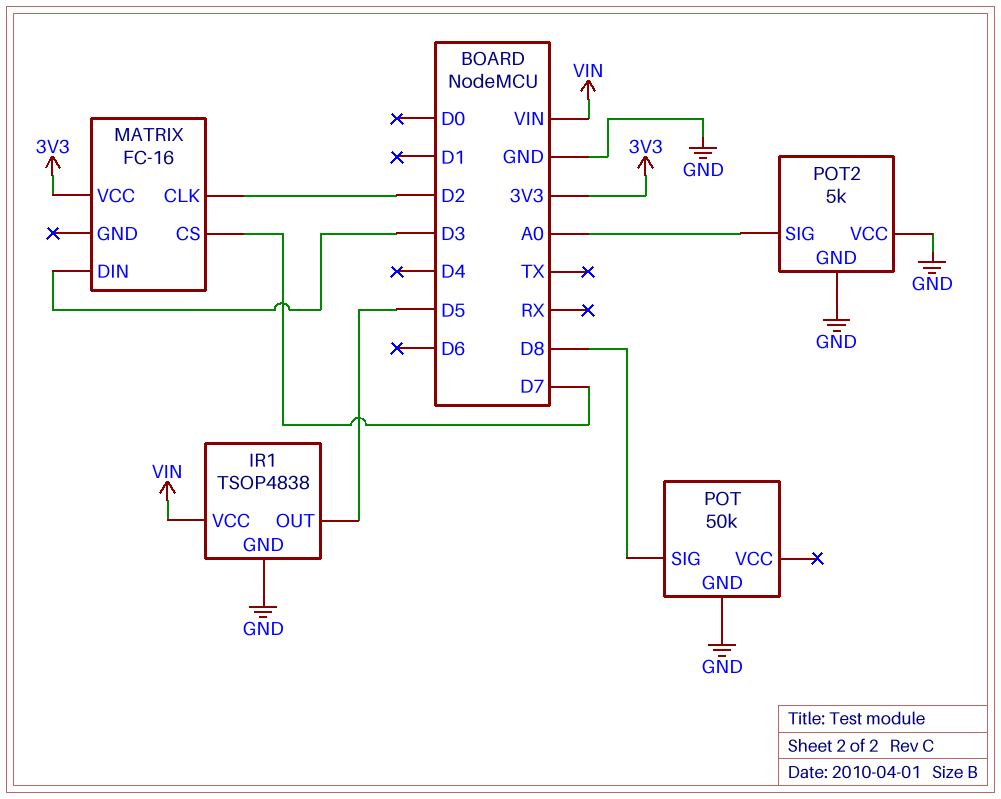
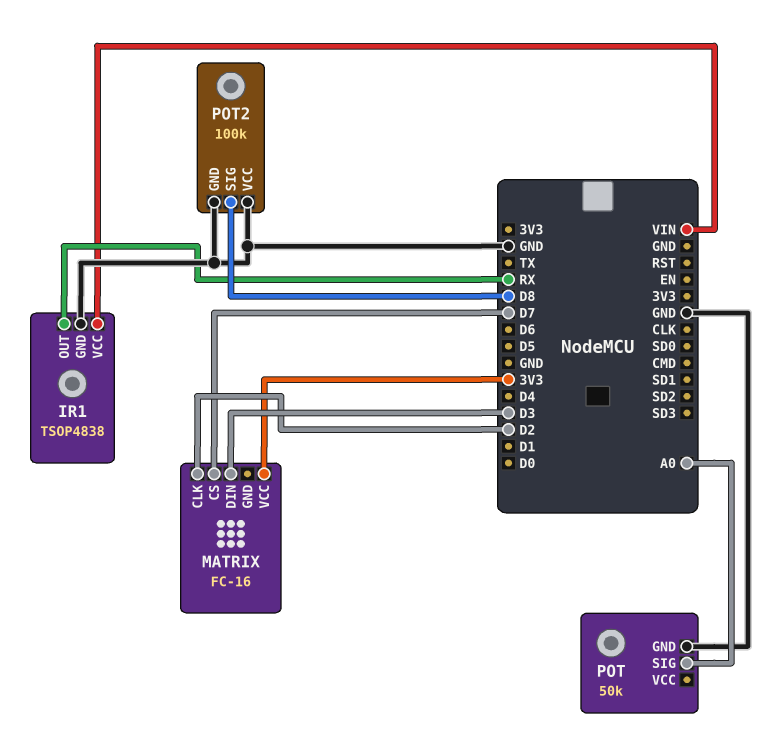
IR1 pin OUT: D5 -> RX
POT pin SIG: D8 -> A0
POT2: 5k -> 100k
POT2 pin SIG: A0 -> D8

